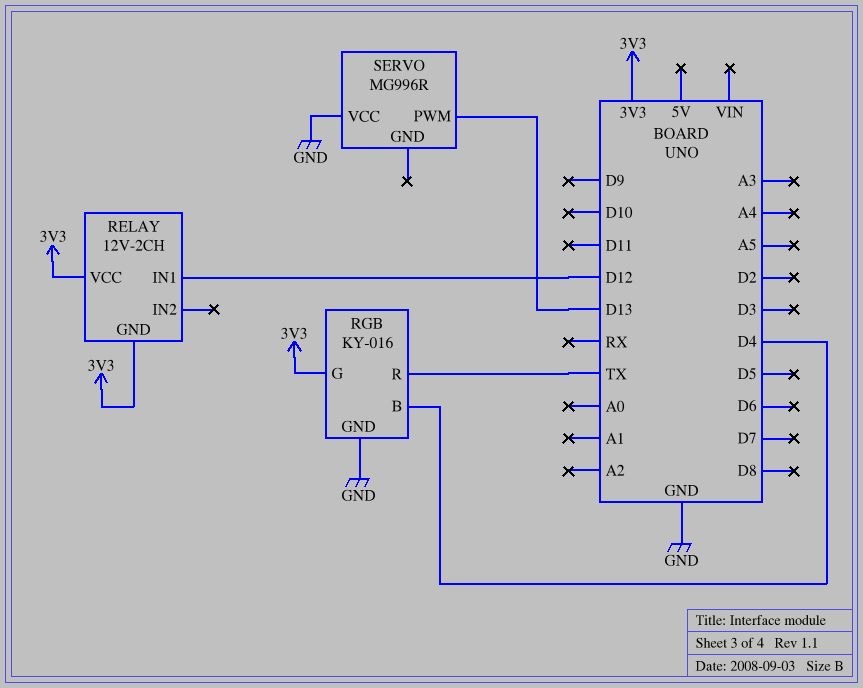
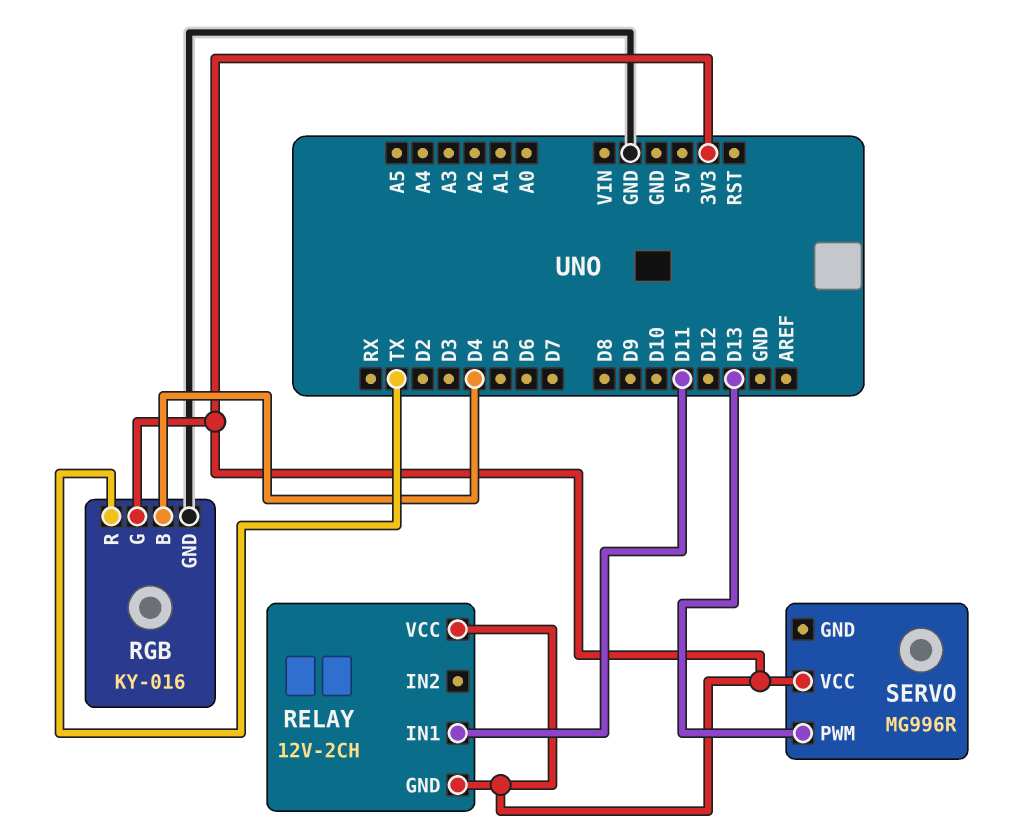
RELAY pin IN1: D12 -> D11
SERVO pin VCC: GND -> 3V3

